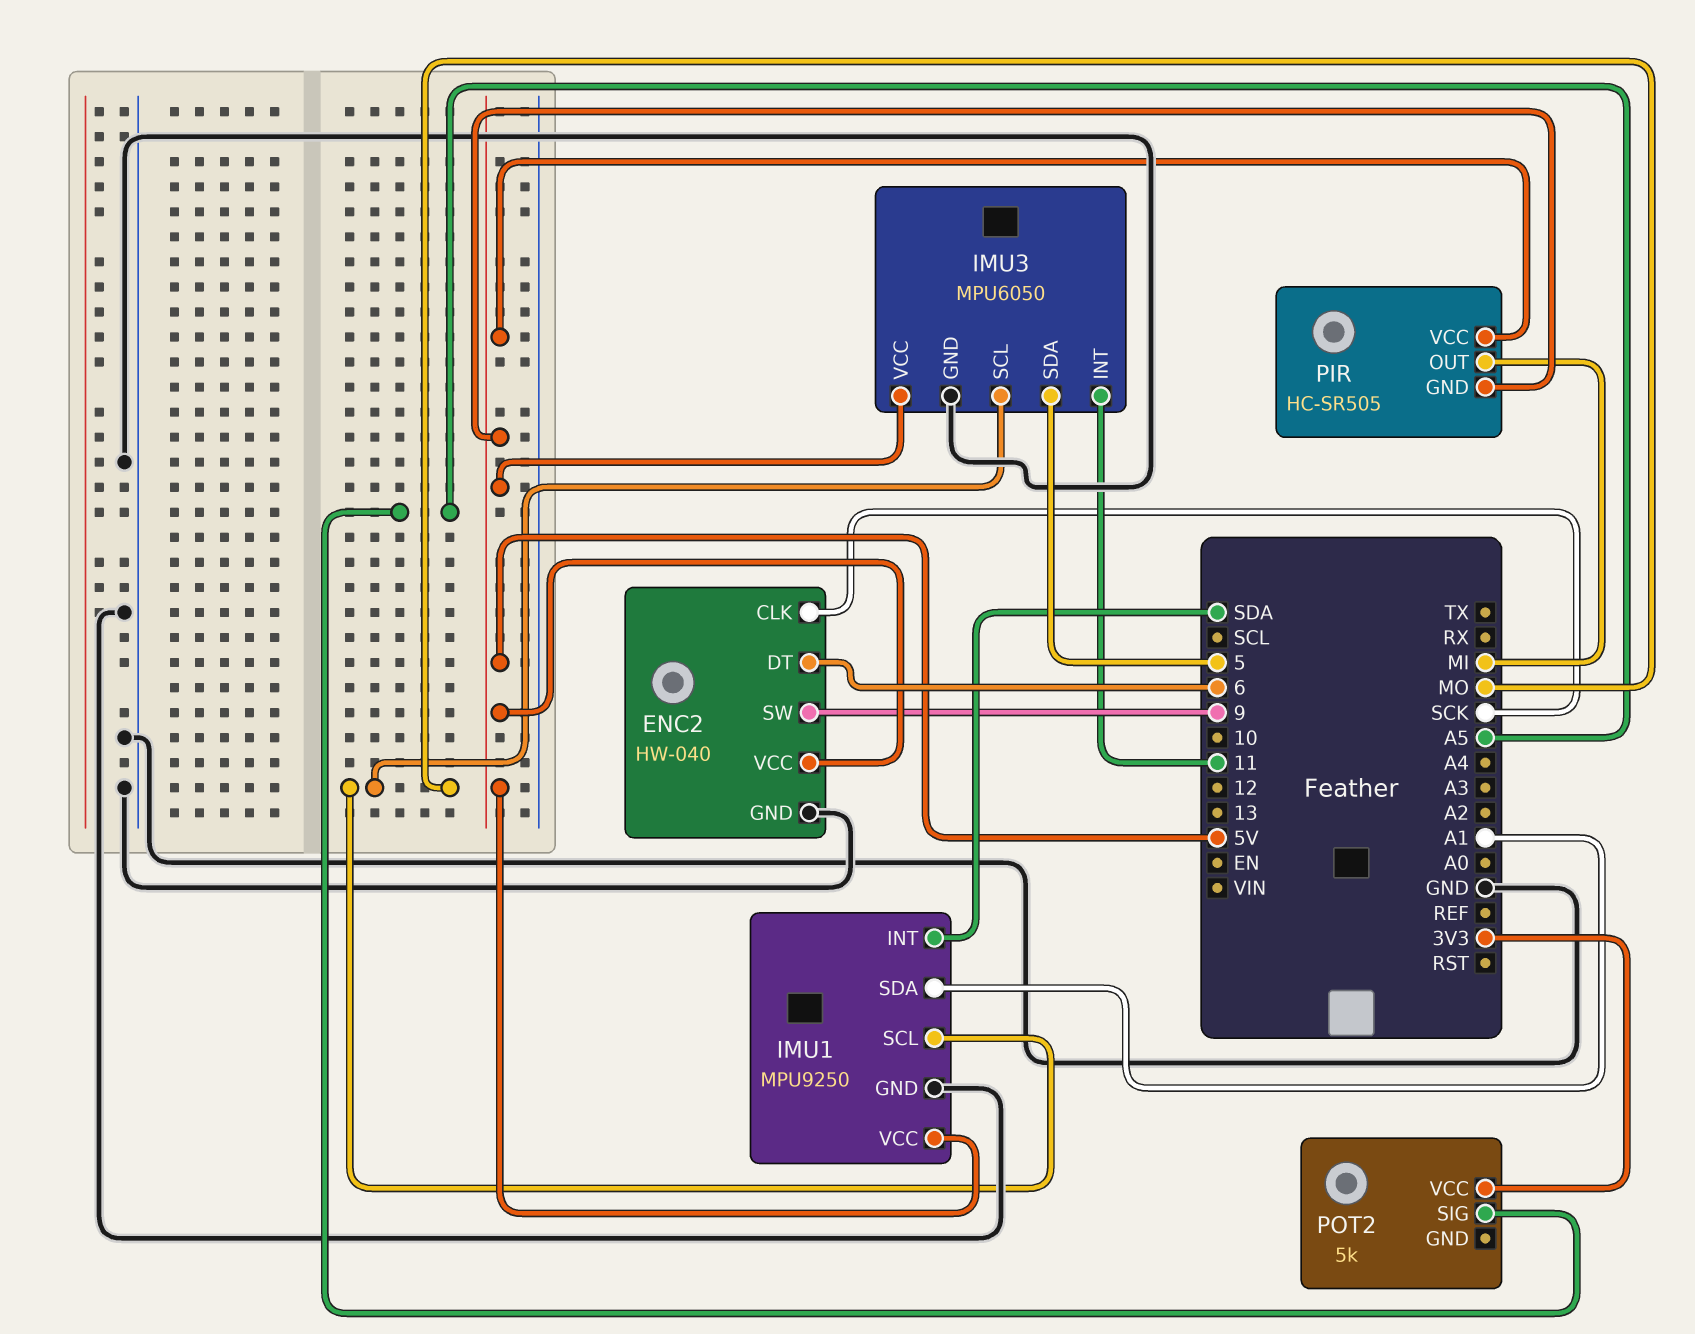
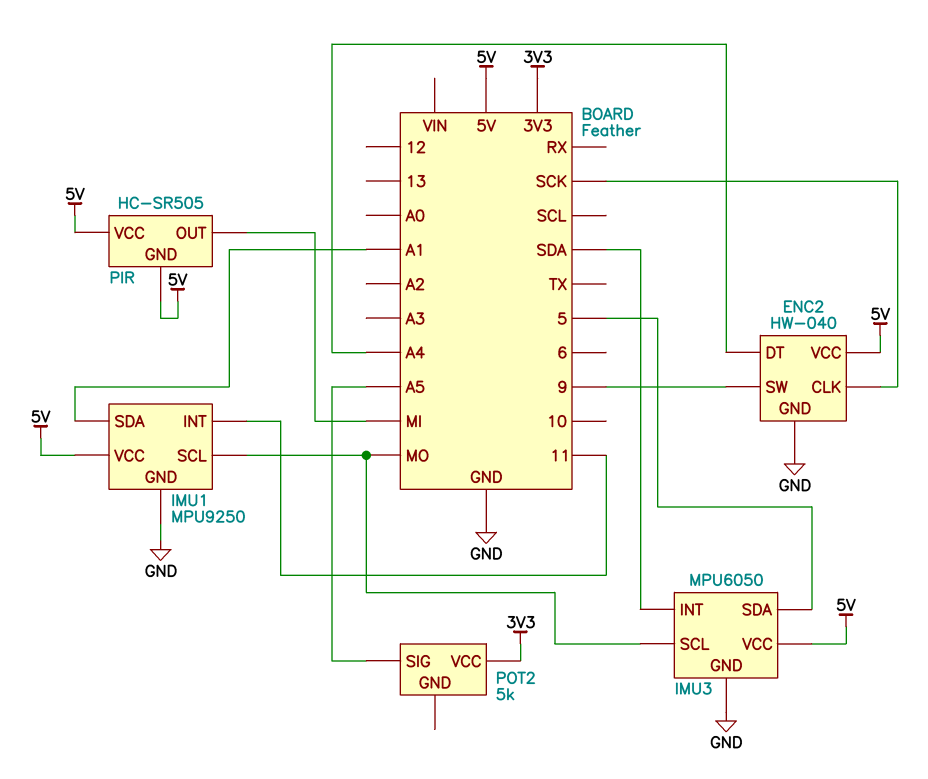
ENC2 pin DT: 6 -> A4
IMU1 pin INT: SDA -> 11
IMU3 pin INT: 11 -> SDA

